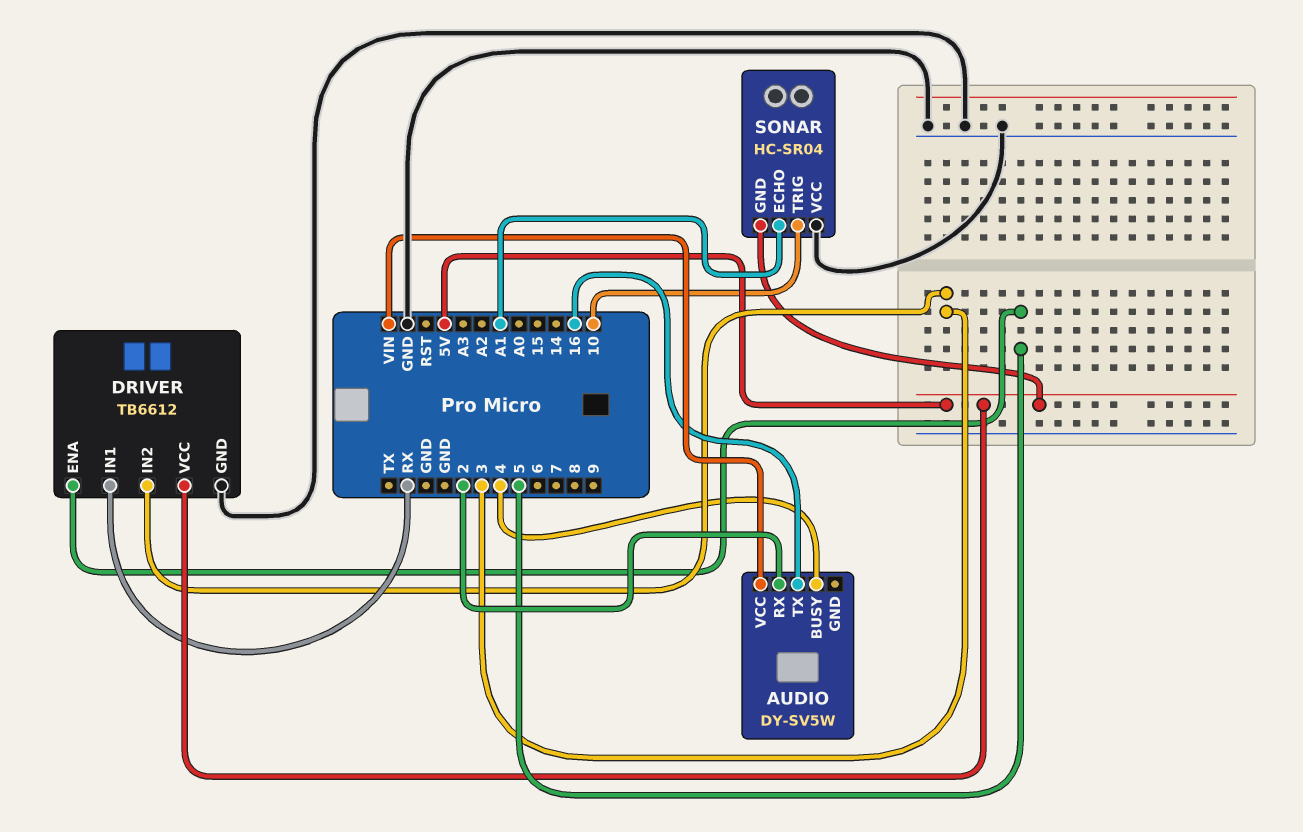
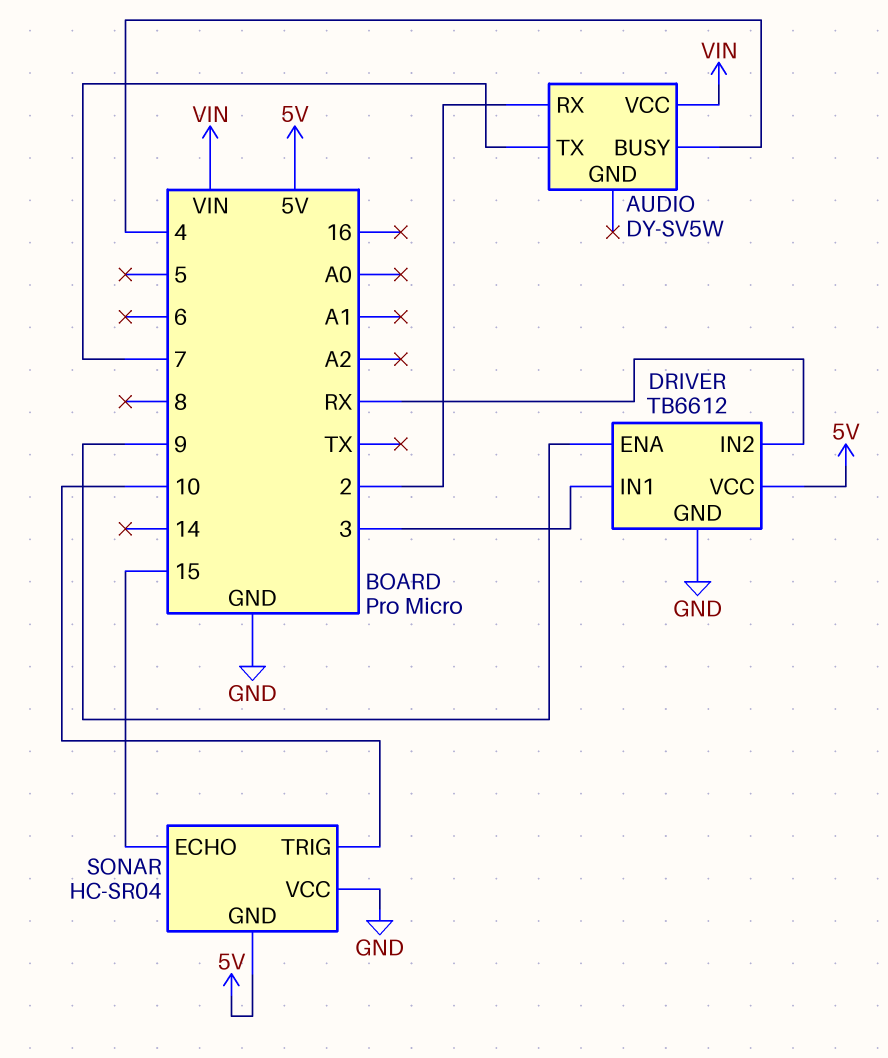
AUDIO pin TX: 16 -> 7
DRIVER pin ENA: 5 -> 9
DRIVER pin IN1: RX -> 3
DRIVER pin IN2: 3 -> RX
SONAR pin ECHO: A1 -> 15

